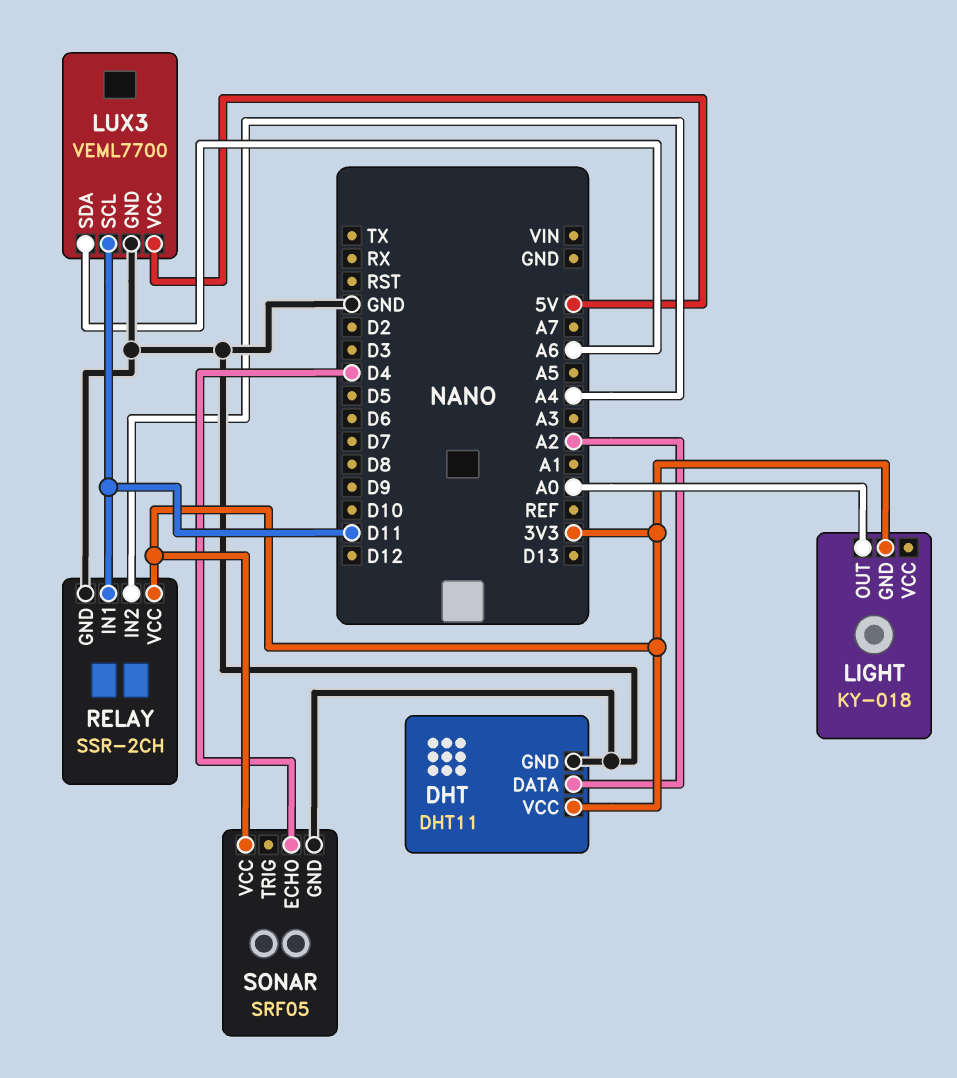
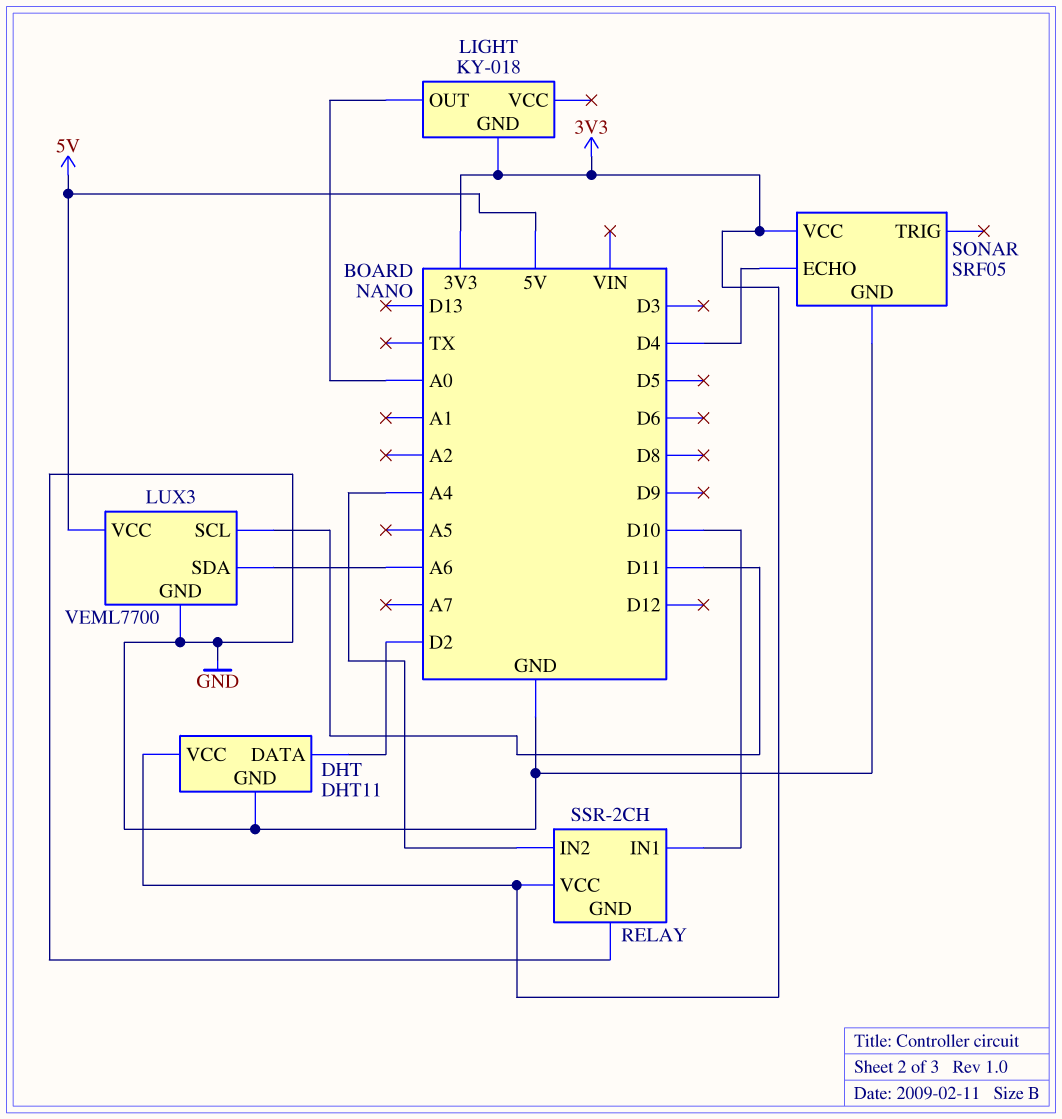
DHT pin DATA: A2 -> D2
RELAY pin IN1: D11 -> D10

